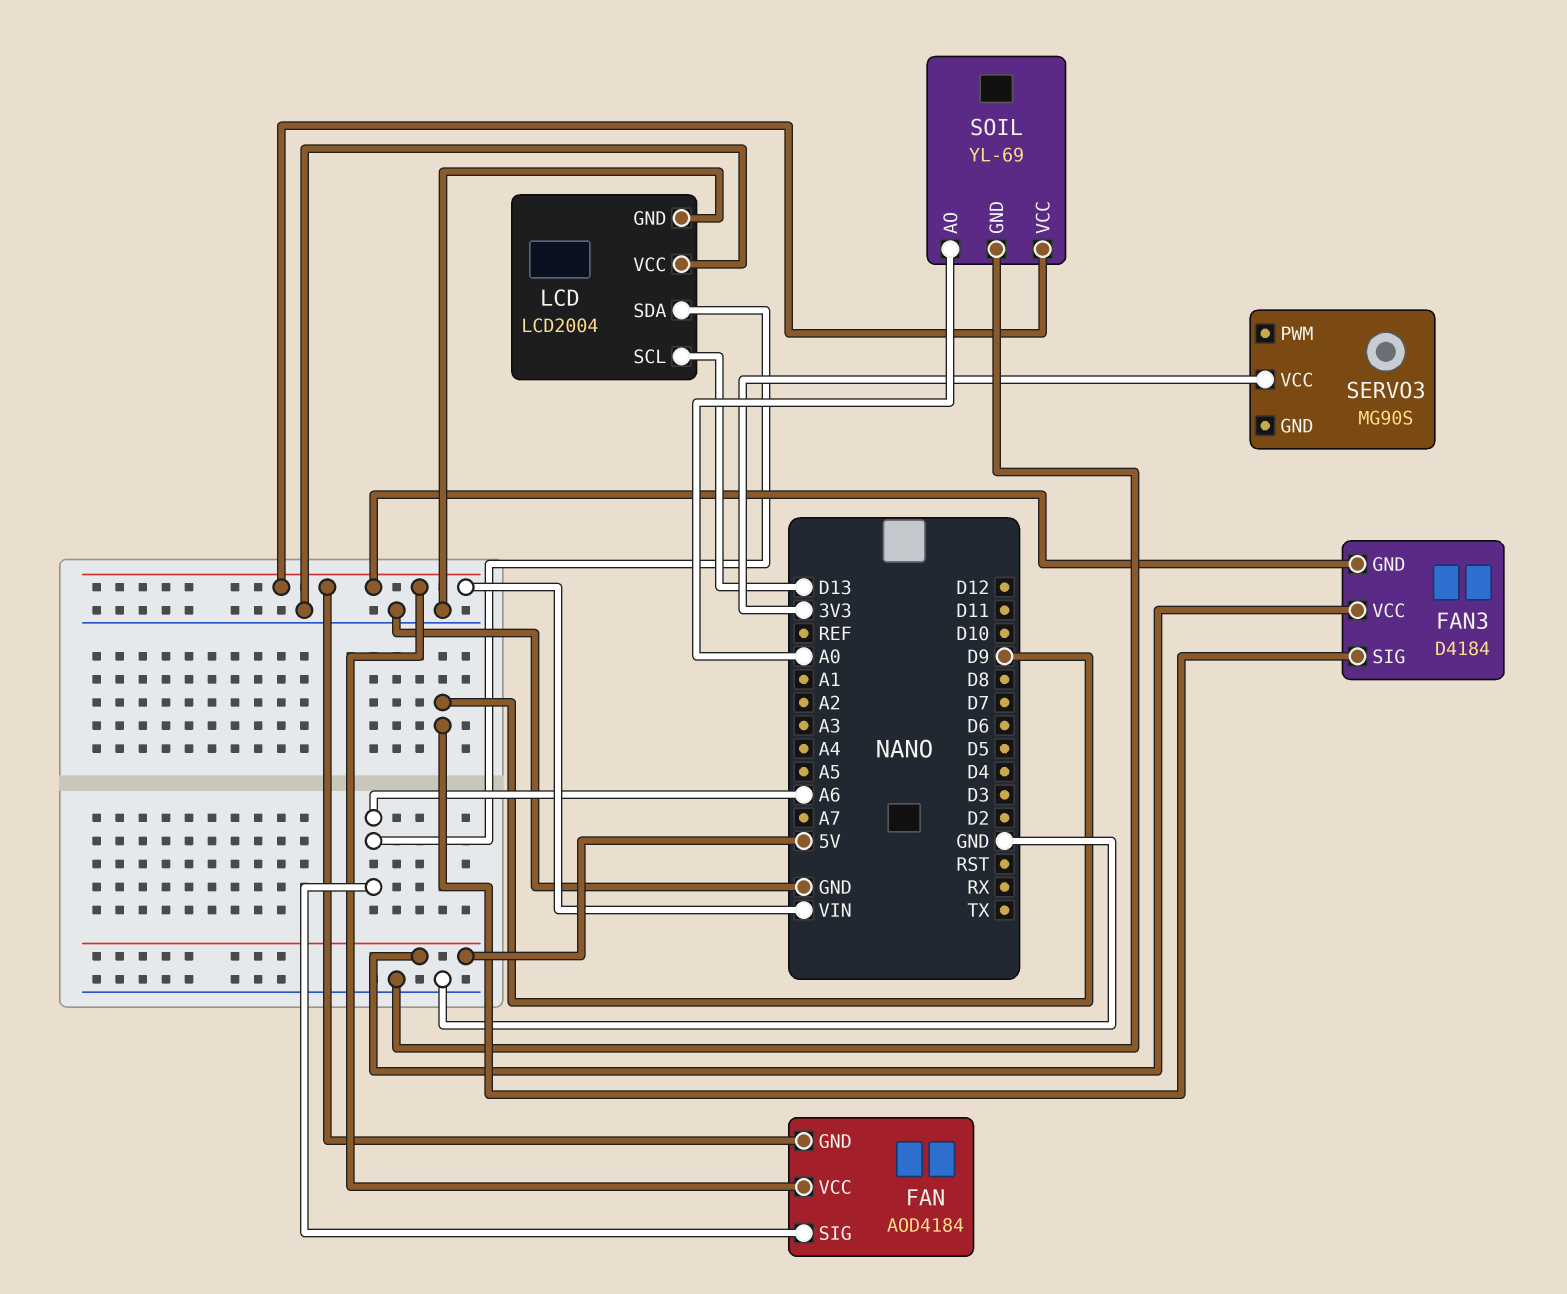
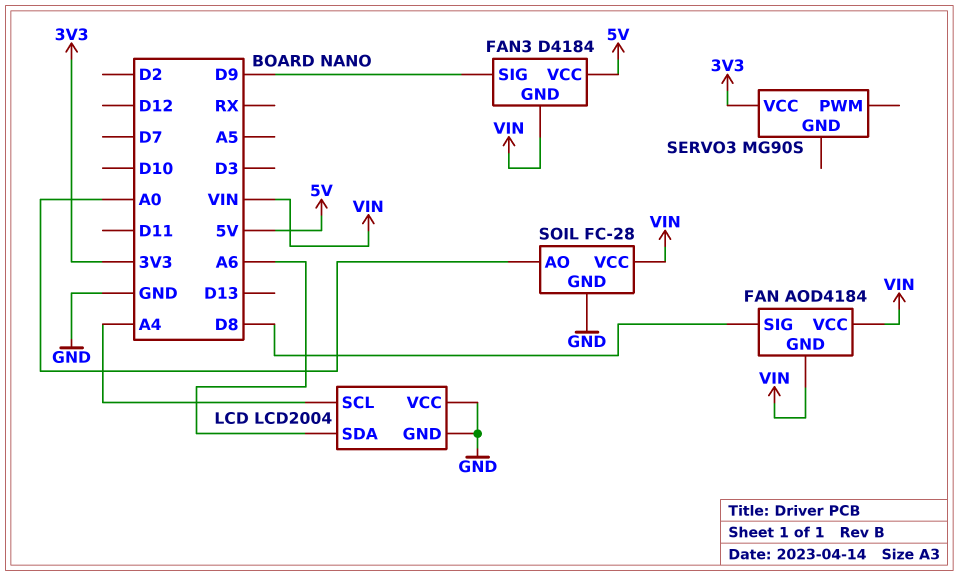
FAN pin SIG: A6 -> D8
LCD pin SCL: D13 -> A4
SOIL: YL-69 -> FC-28

